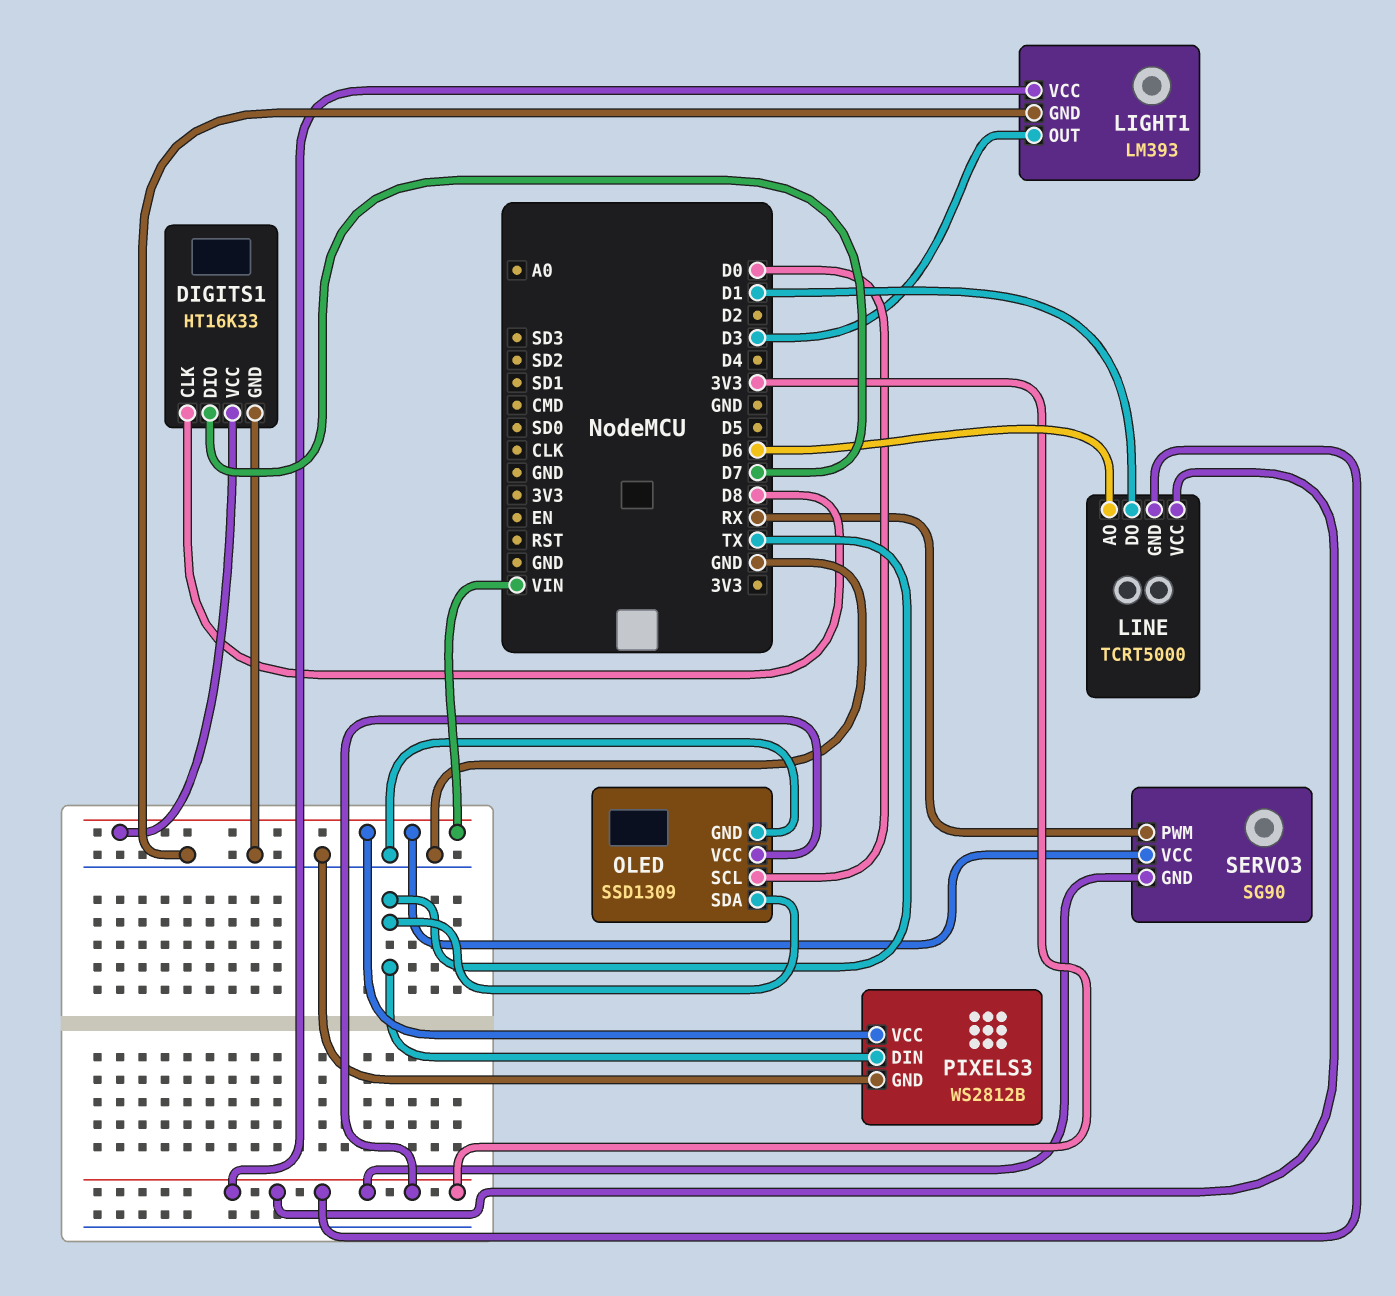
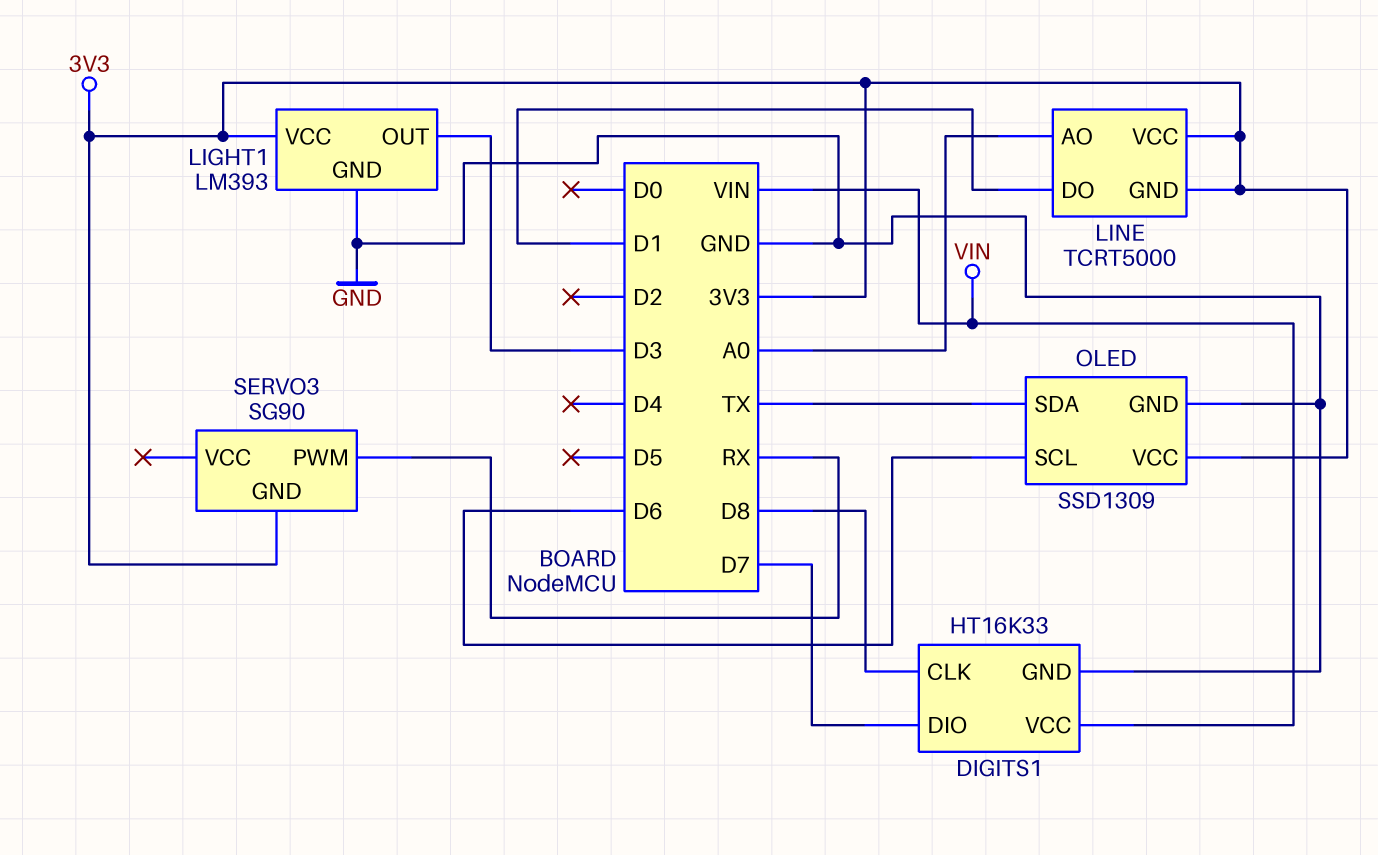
LINE pin AO: D6 -> A0
OLED pin SCL: D0 -> D6
PIXELS3: WS2812B -> none
PIXELS3 pin DIN: TX -> none
PIXELS3 pin GND: GND -> none
PIXELS3 pin VCC: VIN -> none
SERVO3 pin VCC: VIN -> none

